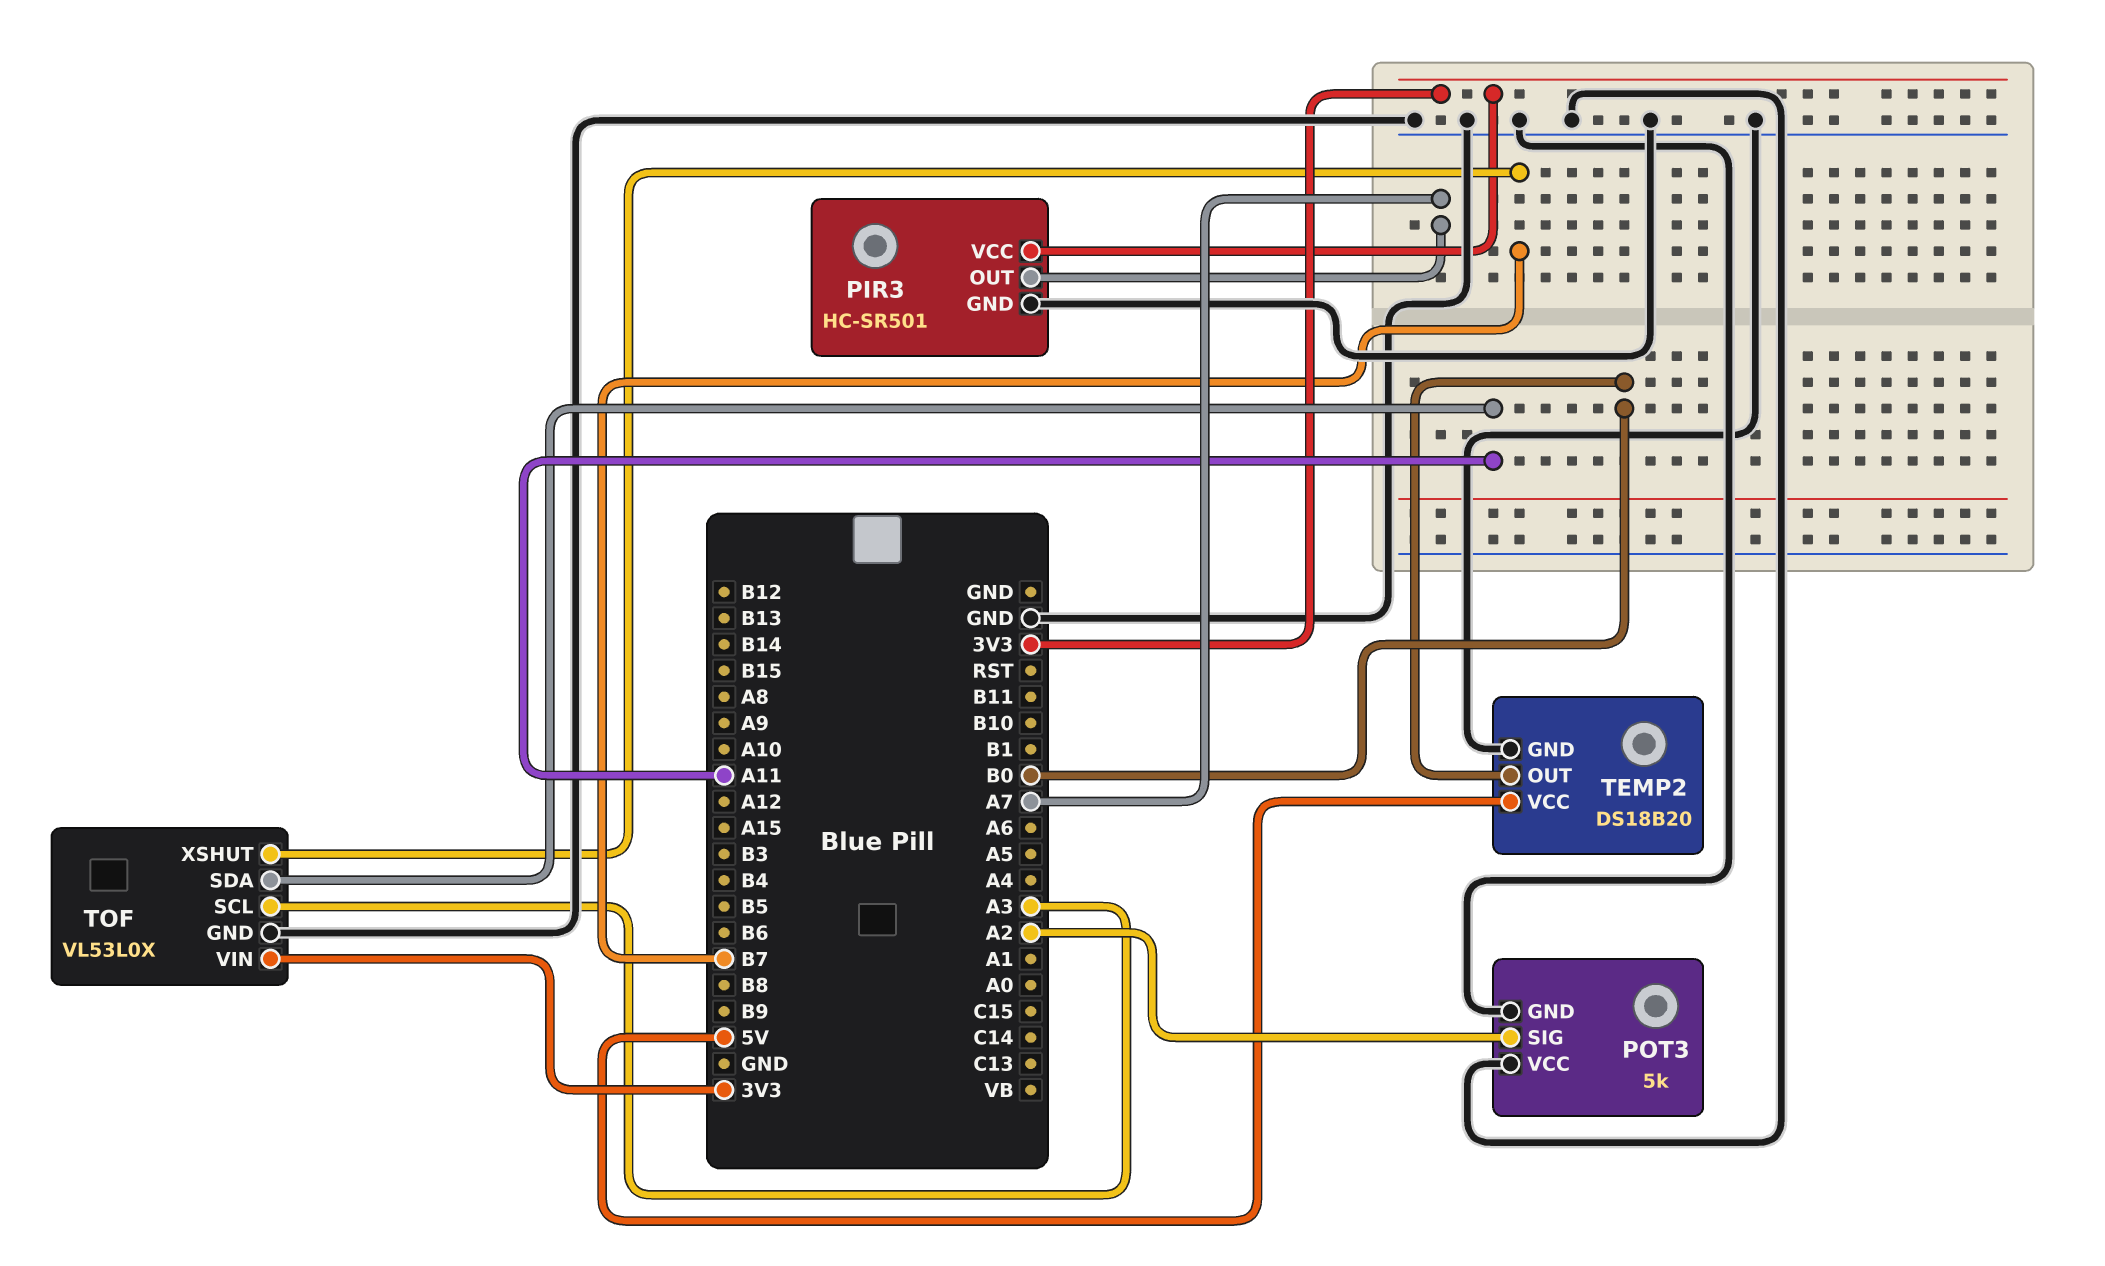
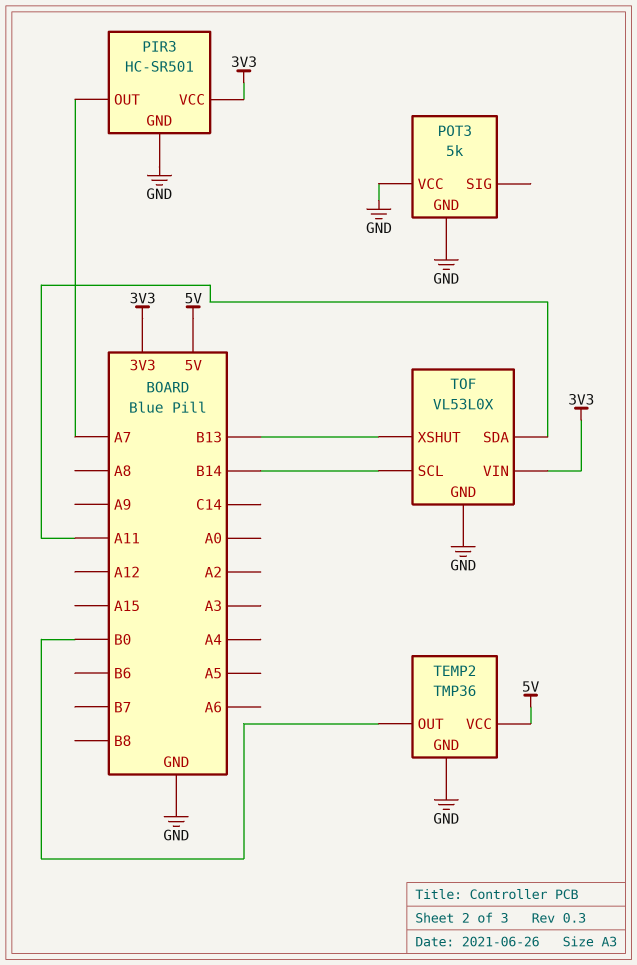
POT3 pin SIG: A2 -> none
TEMP2: DS18B20 -> TMP36
TOF pin SCL: A3 -> B14
TOF pin XSHUT: B7 -> B13

